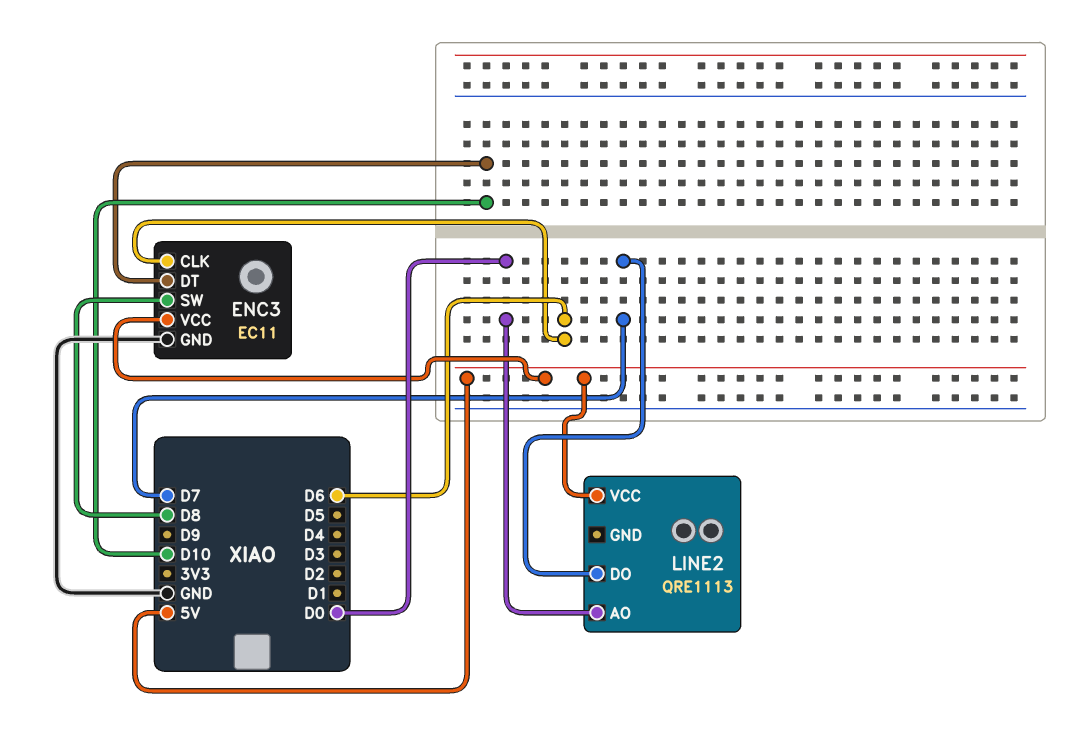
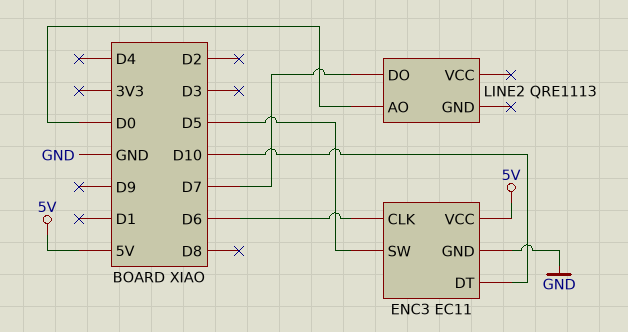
ENC3 pin SW: D8 -> D5
LINE2 pin VCC: 5V -> none

